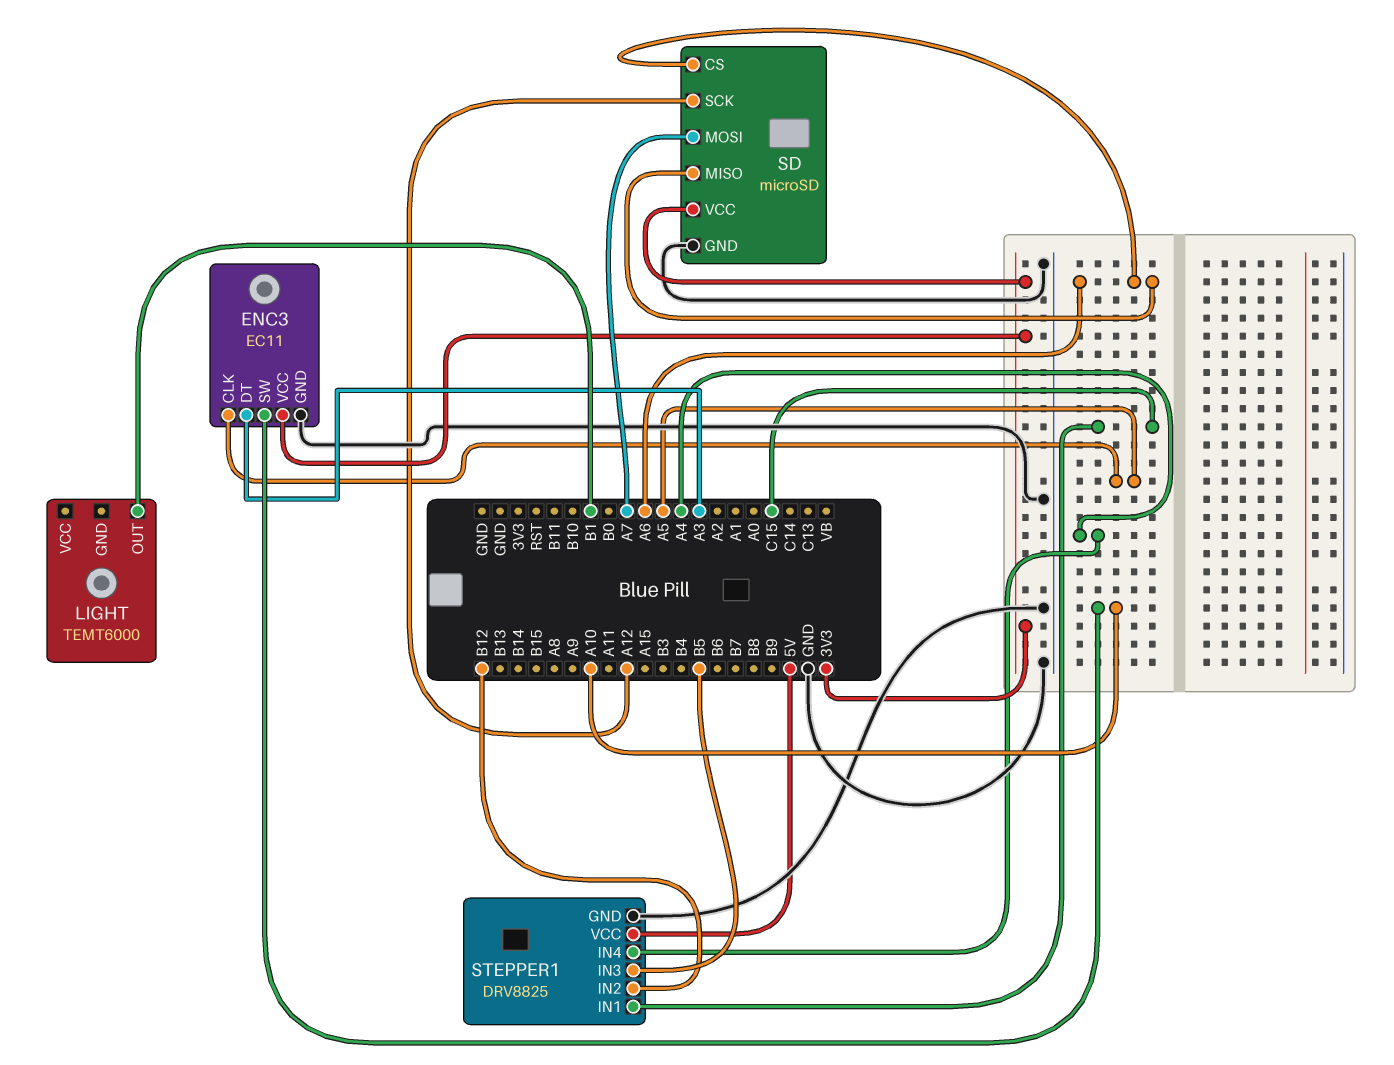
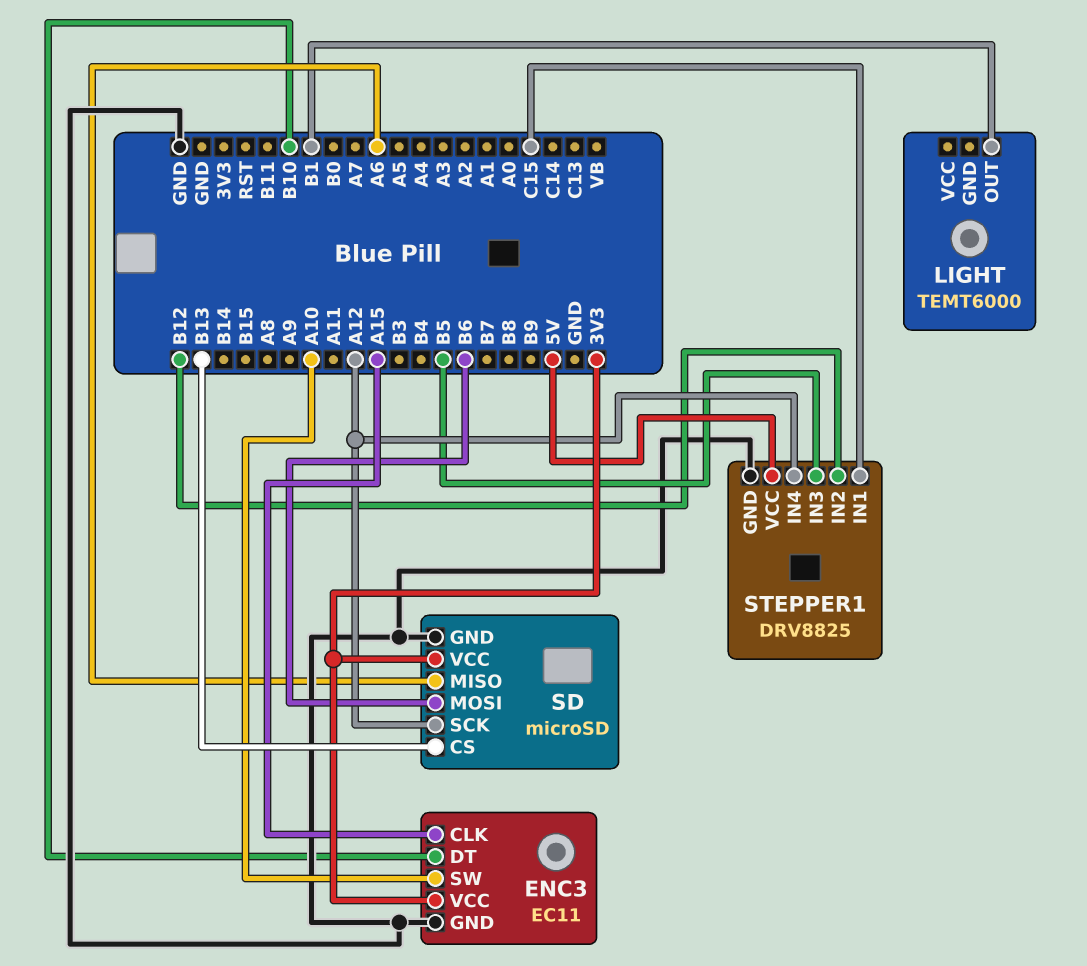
ENC3 pin CLK: A5 -> A15
ENC3 pin DT: A3 -> B10
SD pin CS: A6 -> B13
SD pin MOSI: A7 -> B6
STEPPER1 pin IN4: A4 -> A12

